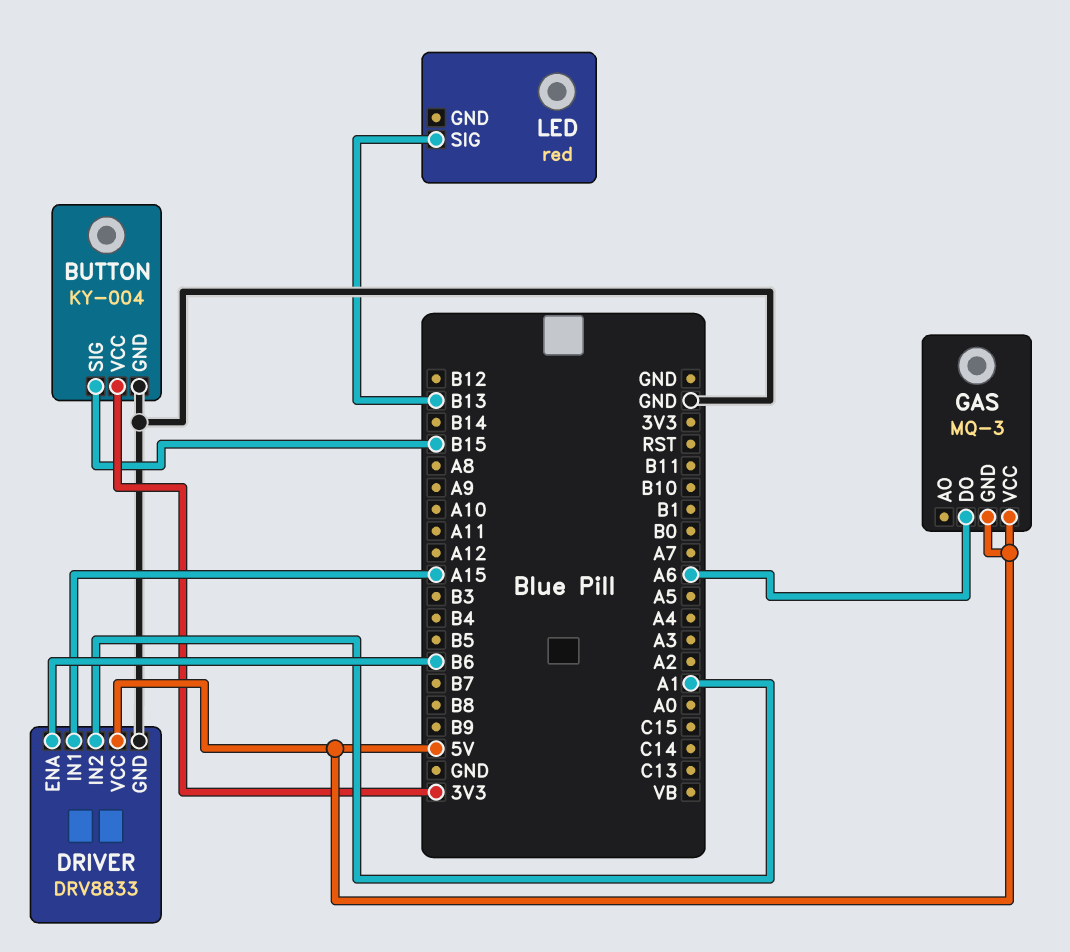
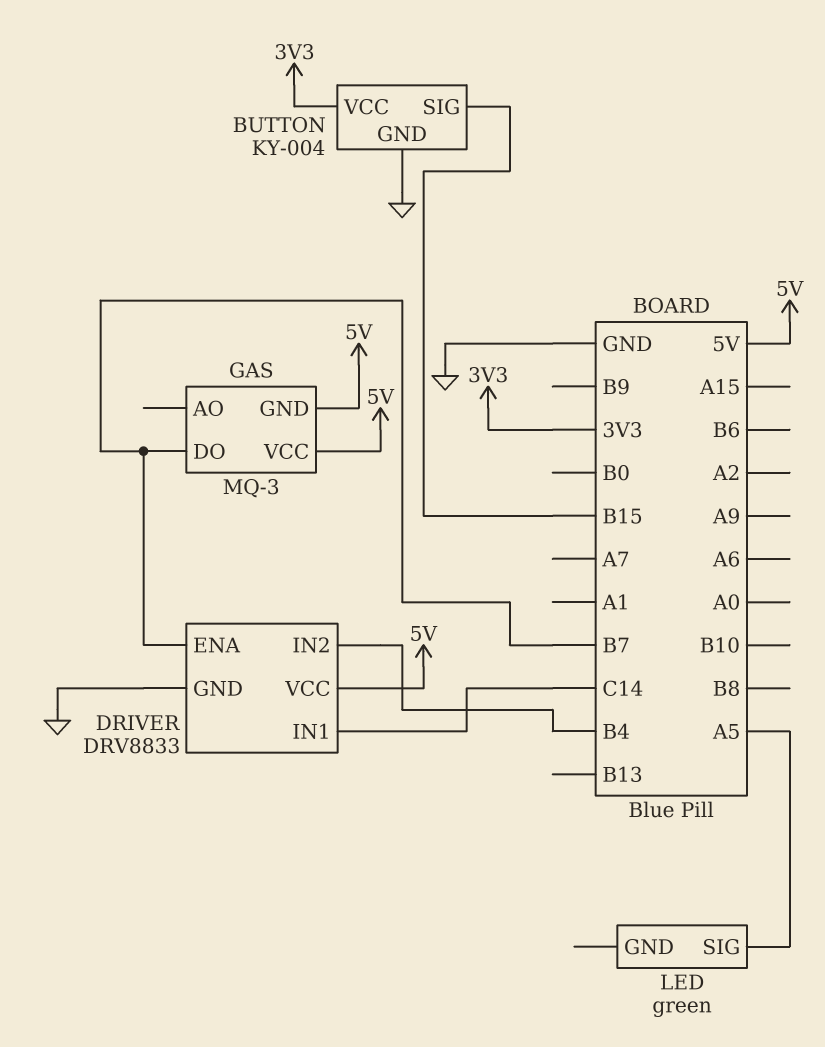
DRIVER pin ENA: B6 -> B7
DRIVER pin IN1: A15 -> C14
DRIVER pin IN2: A1 -> B4
GAS pin DO: A6 -> B7
LED: red -> green
LED pin SIG: B13 -> A5

